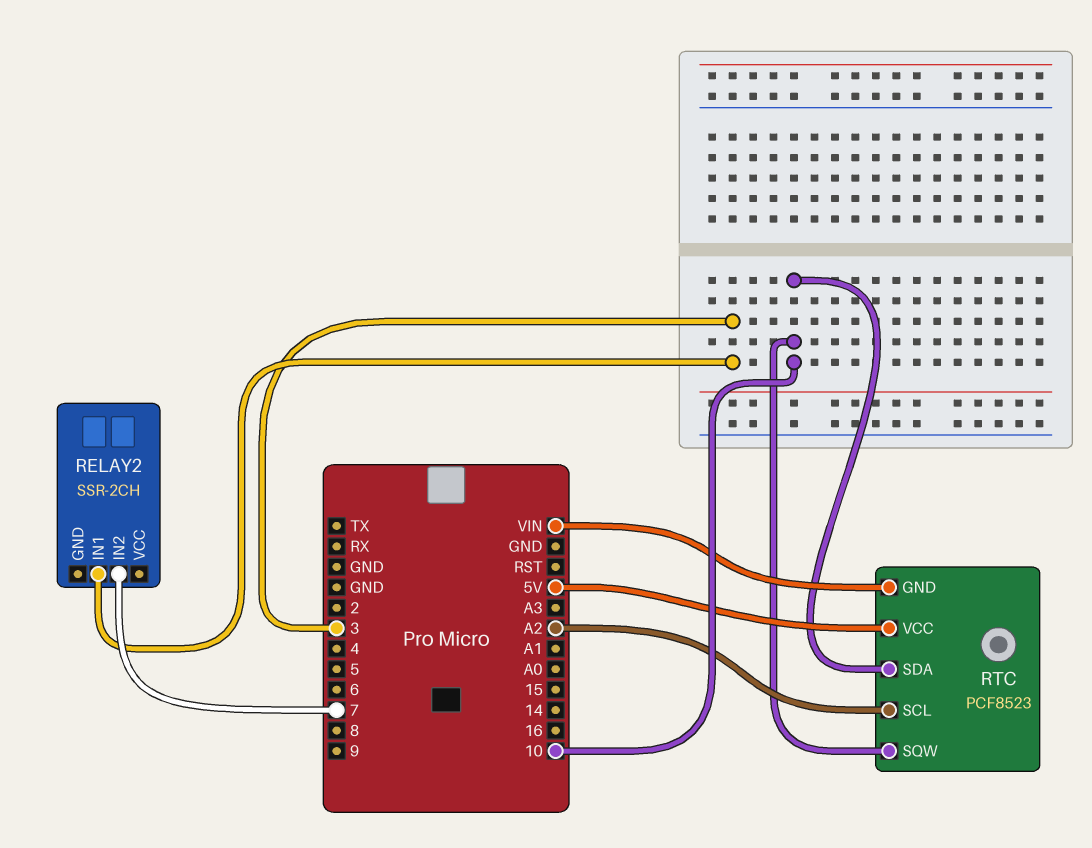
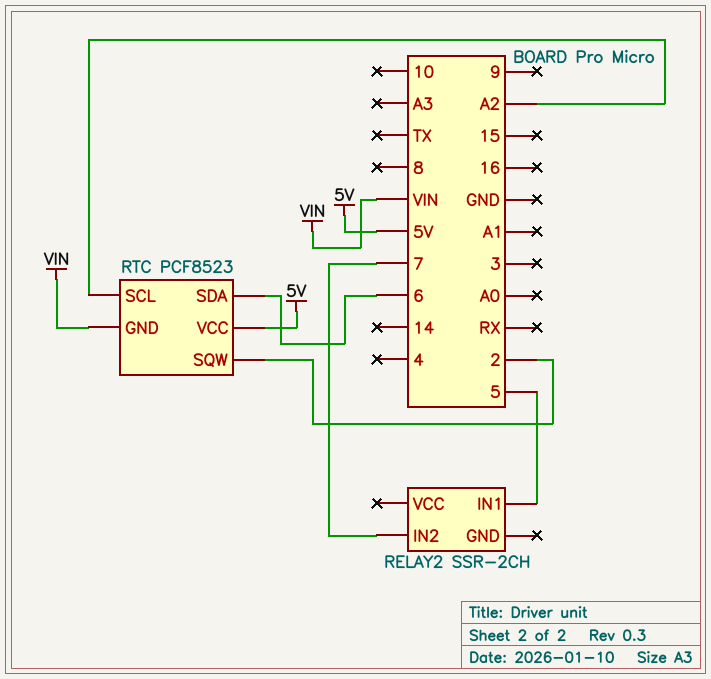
RELAY2 pin IN1: 3 -> 5
RTC pin SDA: 10 -> 6
RTC pin SQW: 10 -> 2

